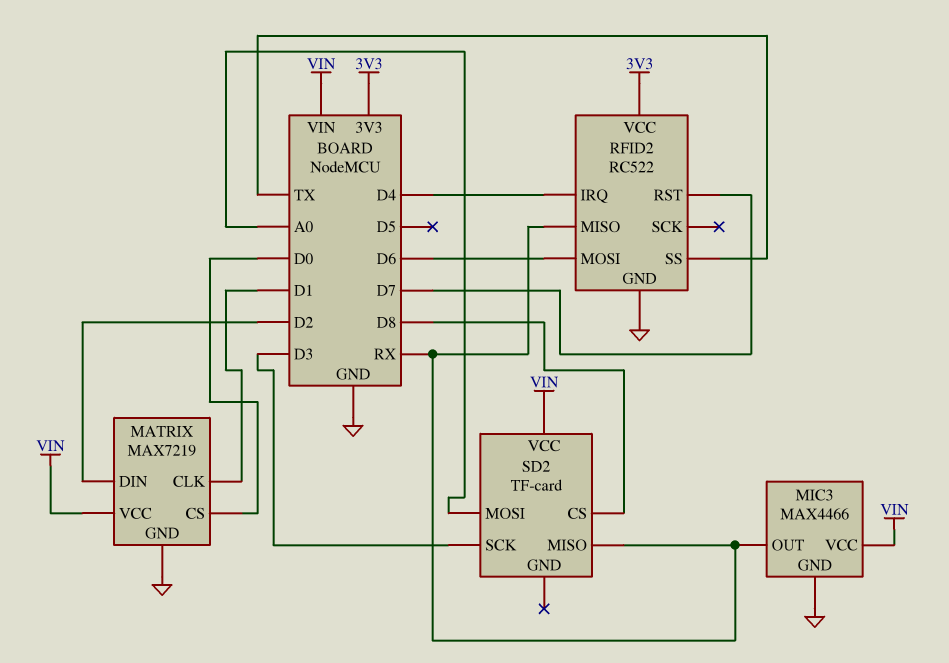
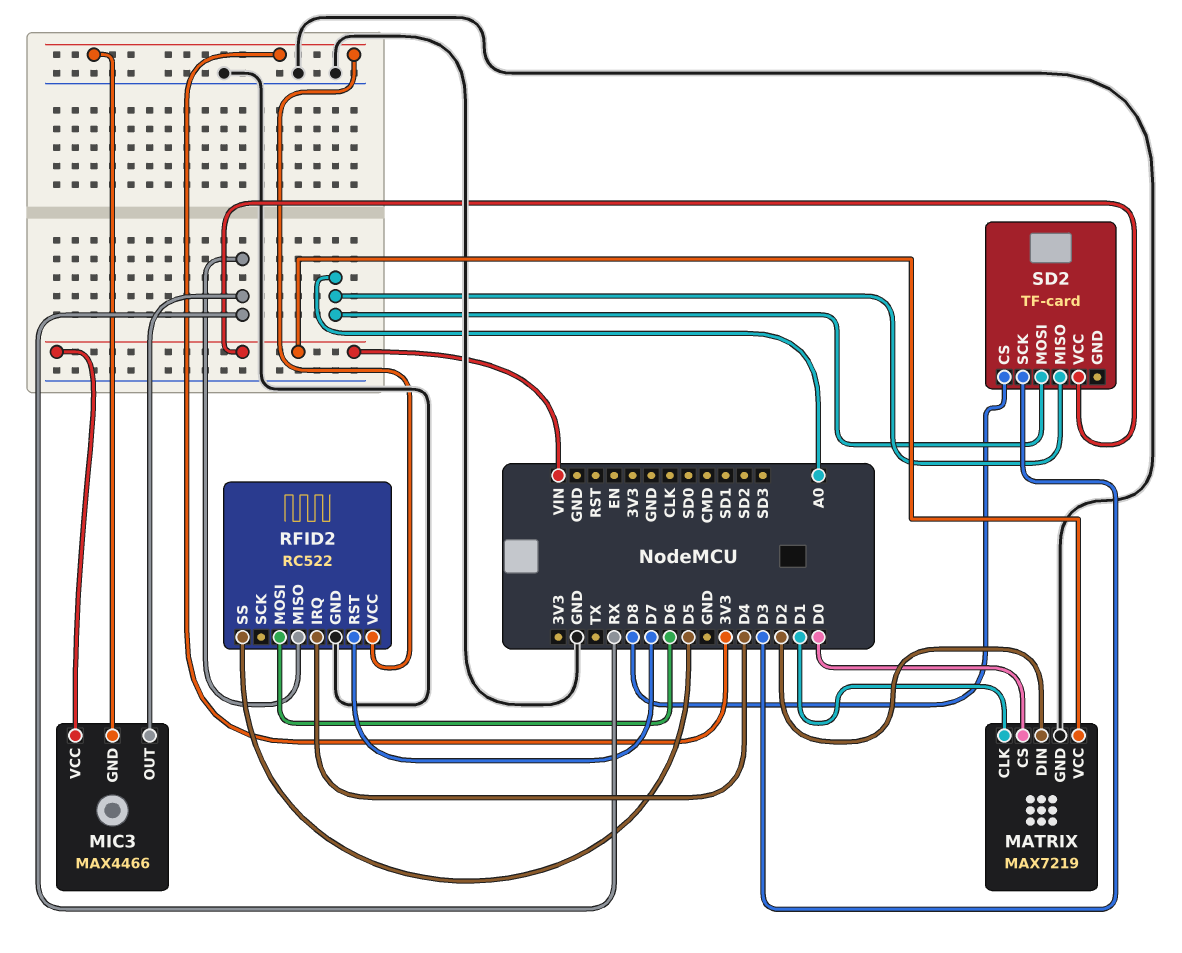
MIC3 pin GND: GND -> 3V3
RFID2 pin SS: TX -> D5
SD2 pin MISO: RX -> A0

